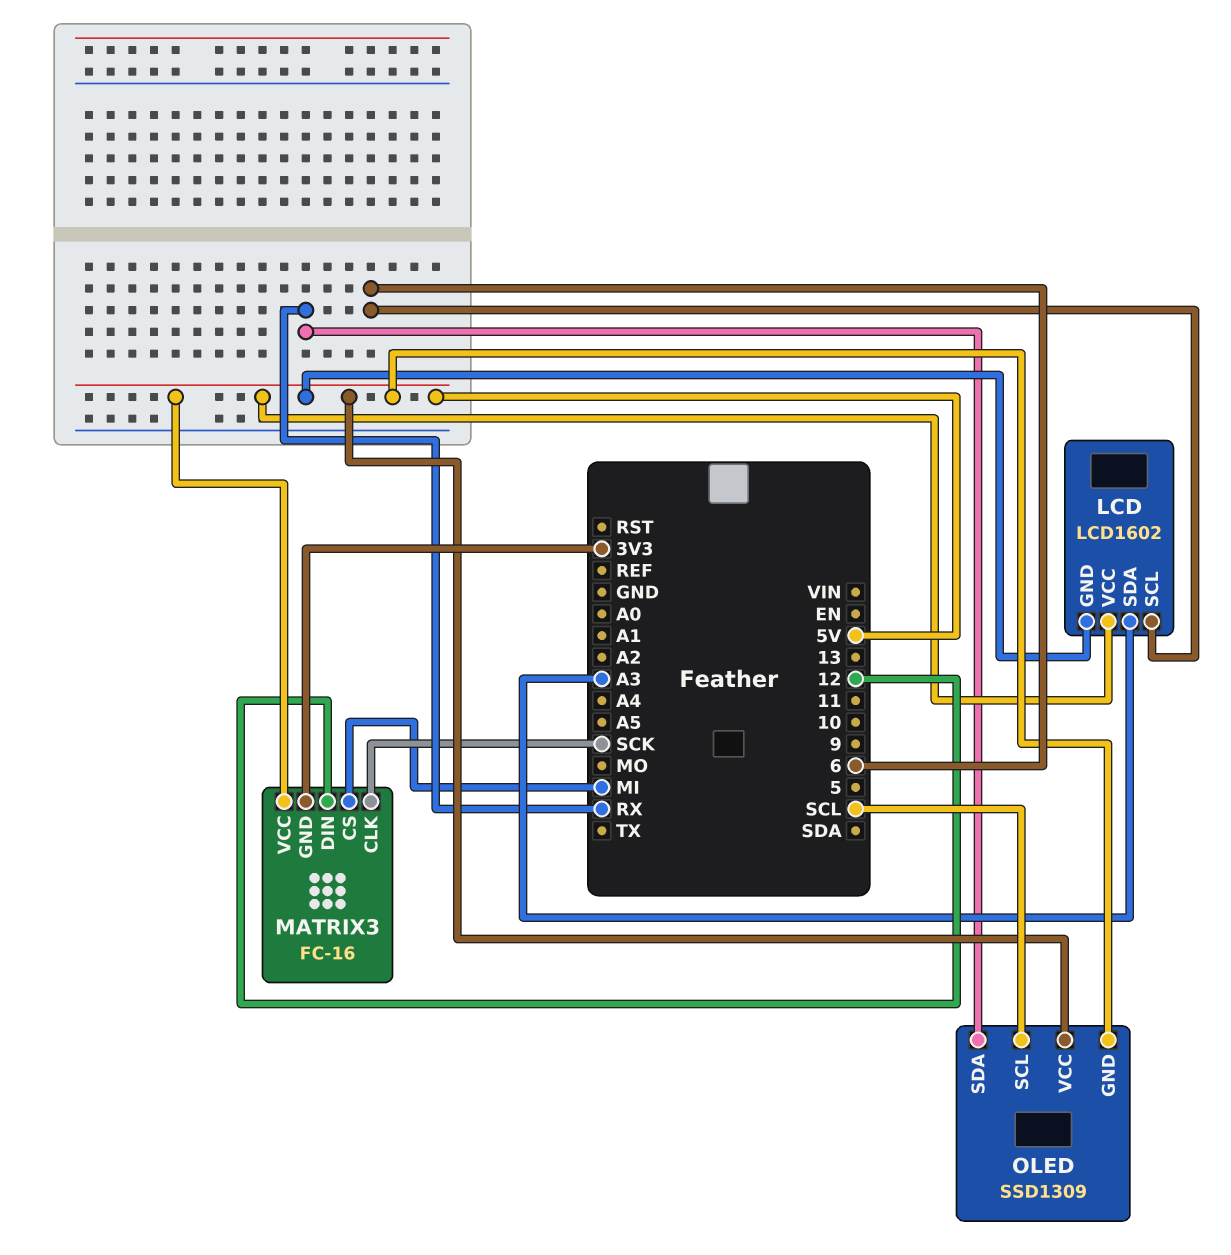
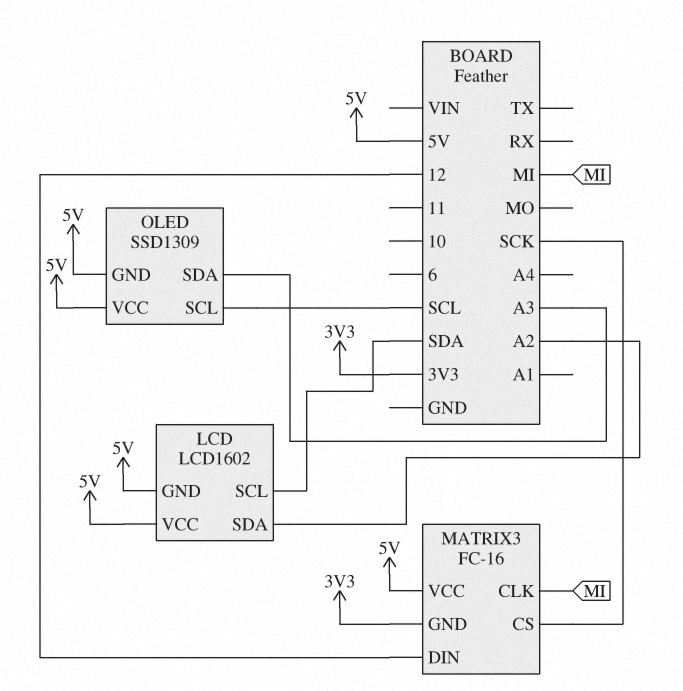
LCD pin SCL: 6 -> SDA
LCD pin SDA: A3 -> A2
MATRIX3 pin CLK: SCK -> MI
MATRIX3 pin CS: MI -> SCK
OLED pin SDA: RX -> A3

